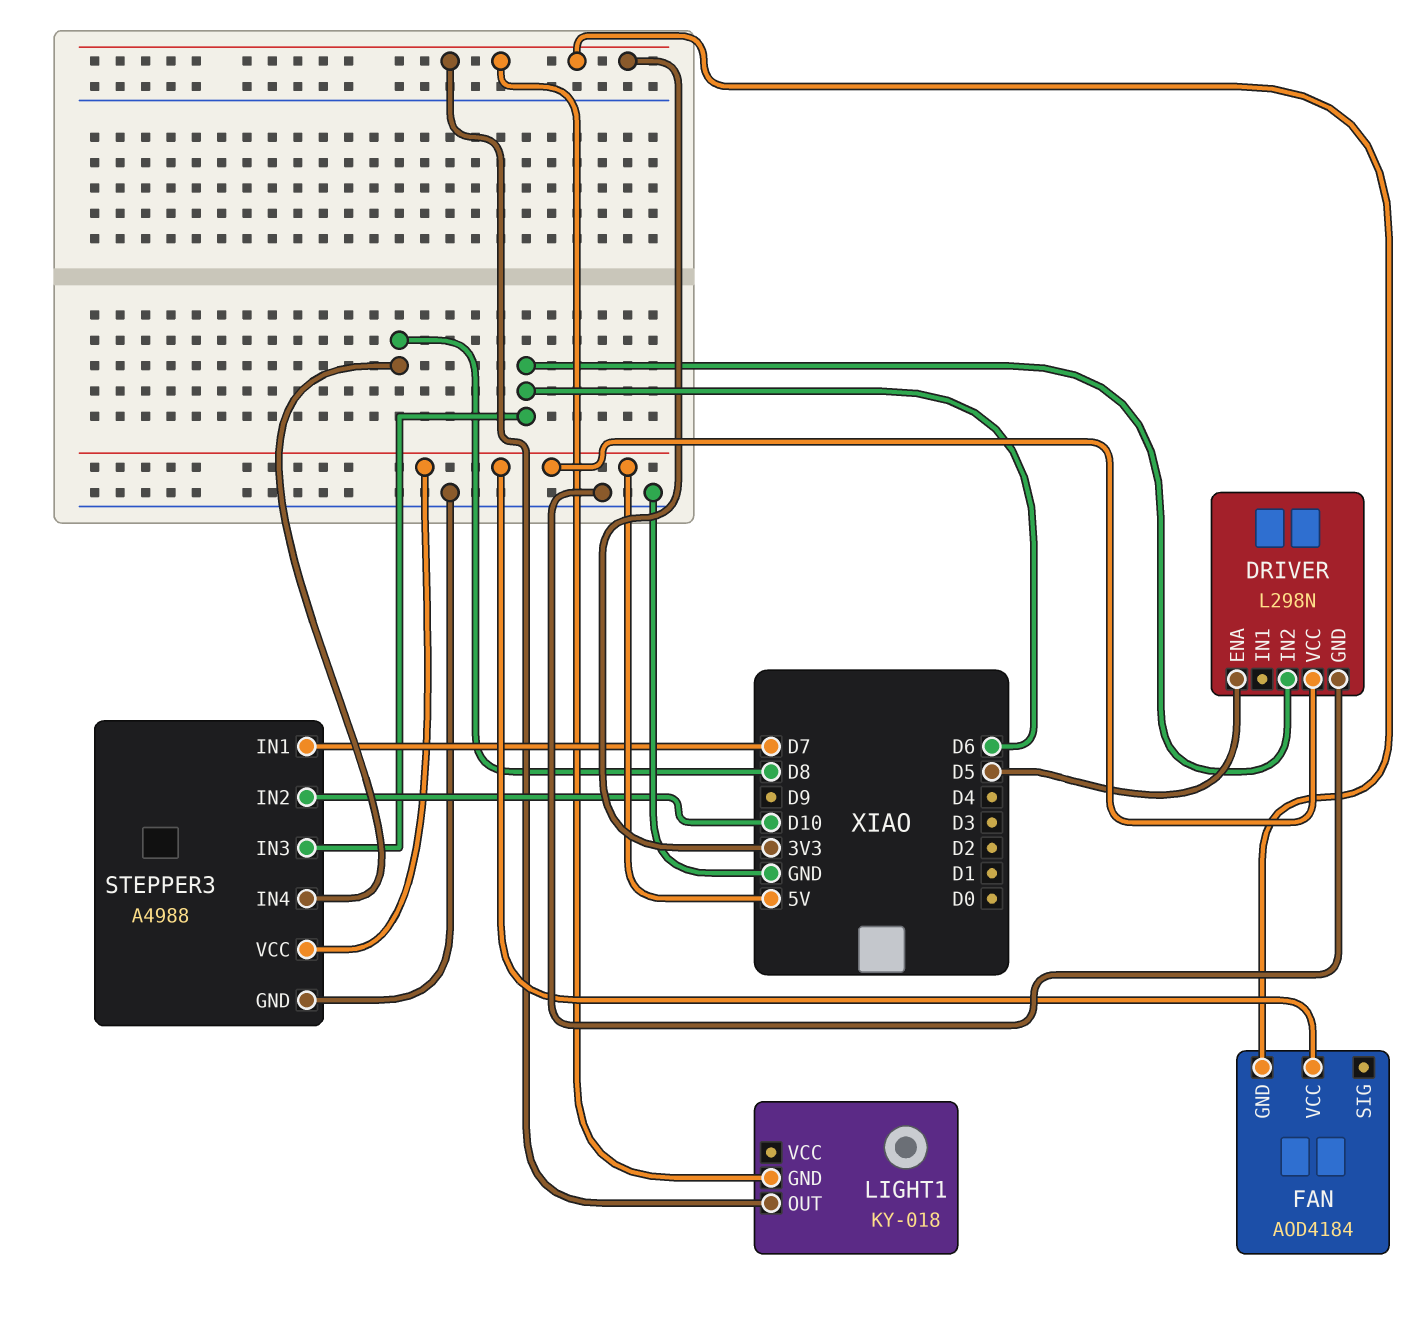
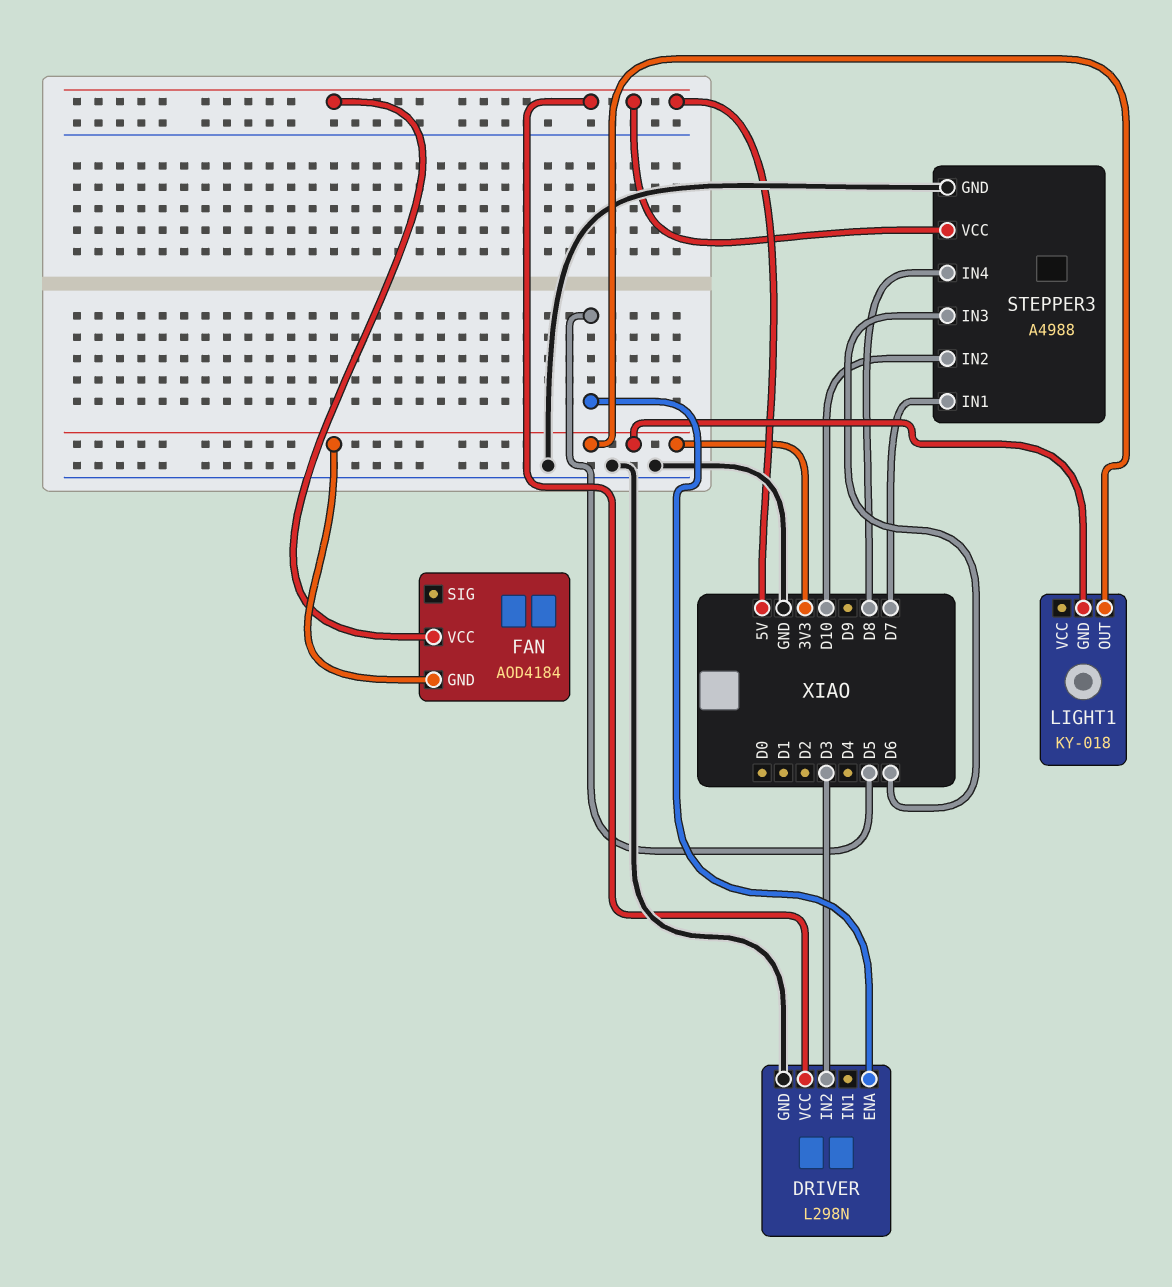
DRIVER pin IN2: D6 -> D3

